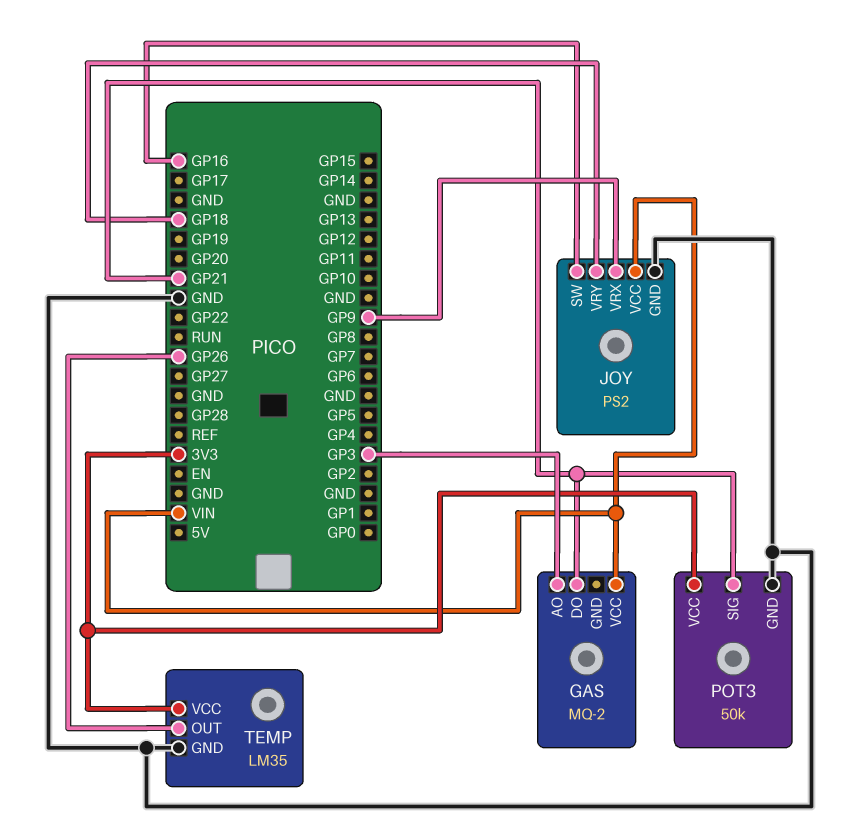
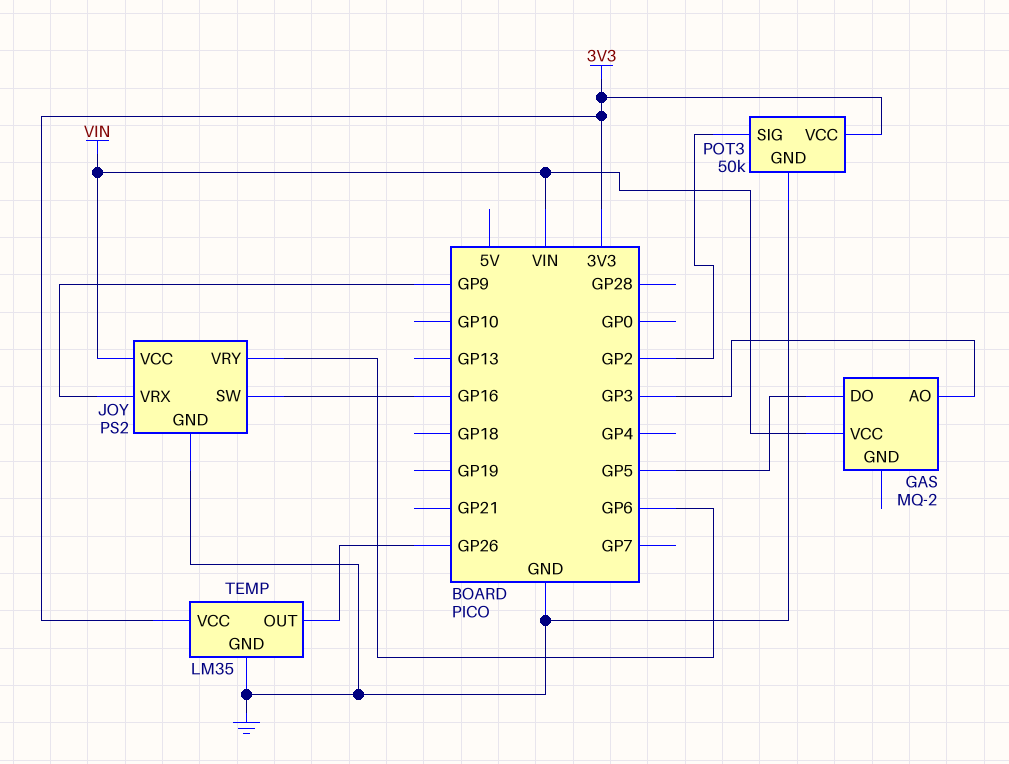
GAS pin DO: GP21 -> GP5
JOY pin VRY: GP18 -> GP6
POT3 pin SIG: GP21 -> GP2

